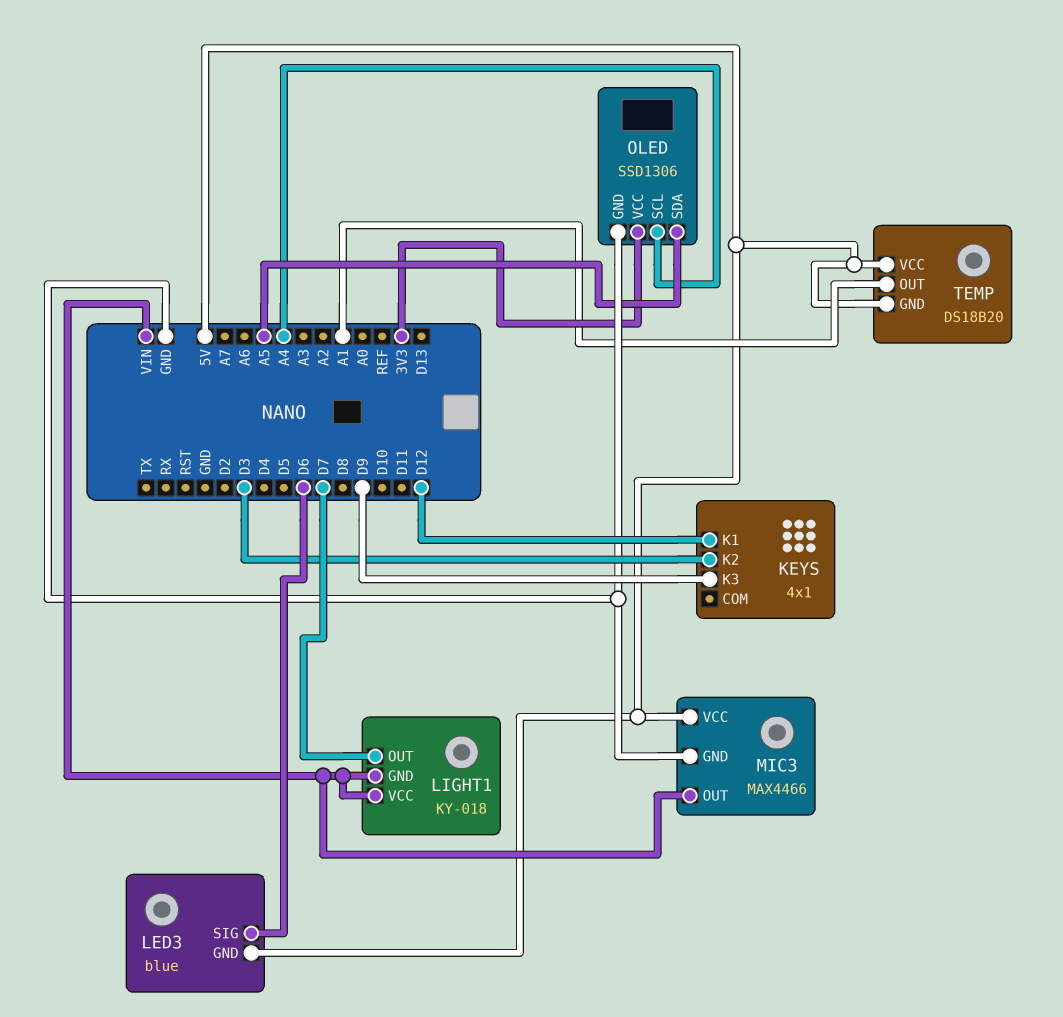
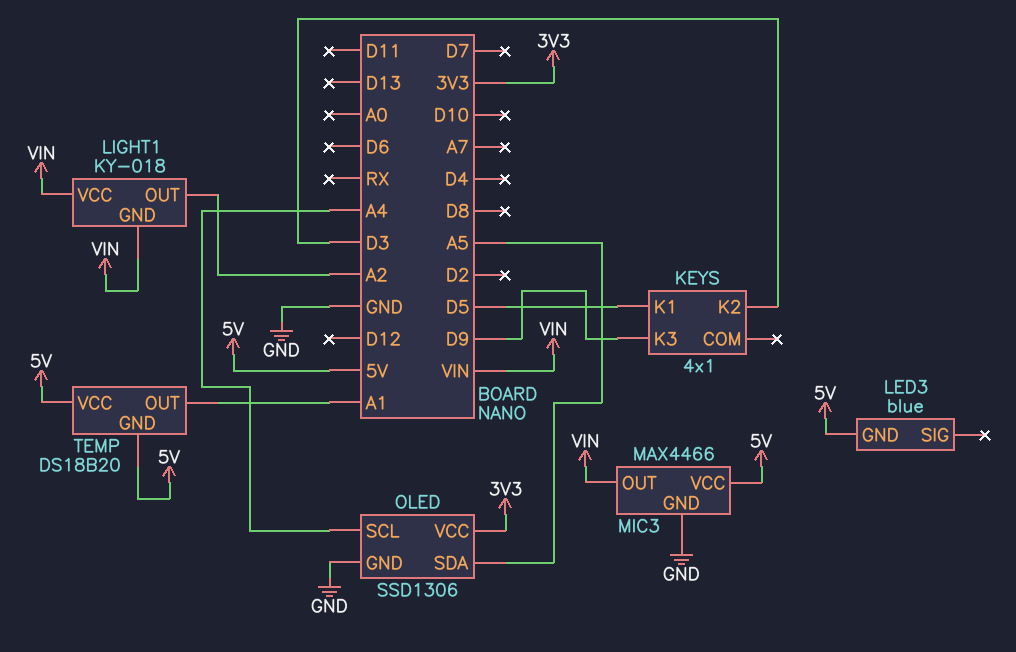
KEYS pin K1: D12 -> D5
LED3 pin SIG: D6 -> none
LIGHT1 pin OUT: D7 -> A2

